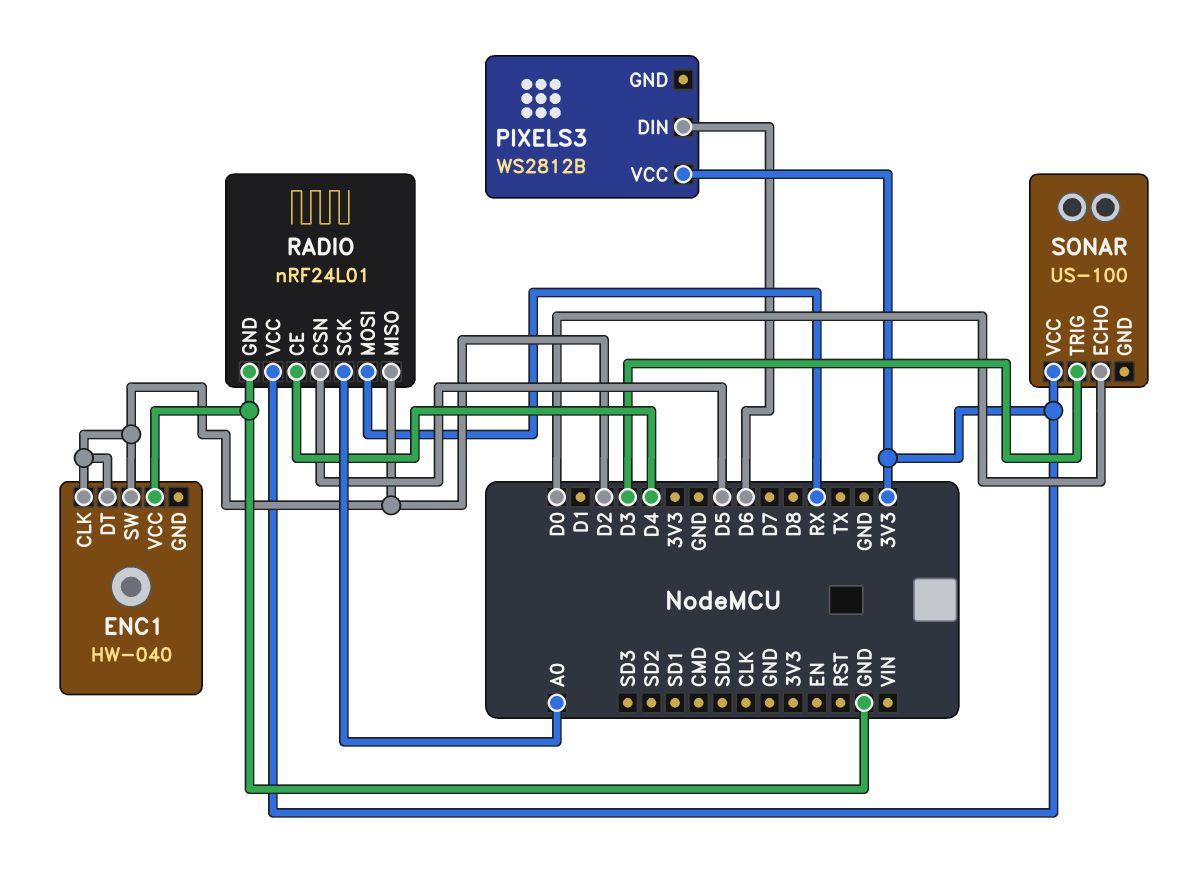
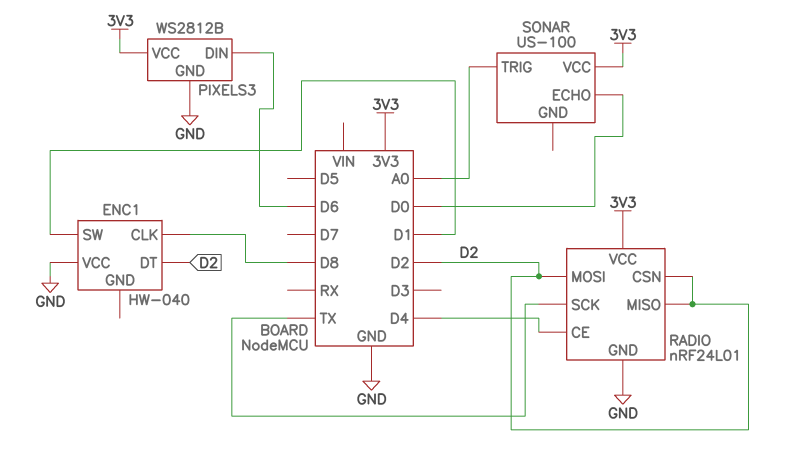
ENC1 pin CLK: D2 -> D8
ENC1 pin SW: D2 -> D1
PIXELS3 pin GND: none -> GND
RADIO pin CSN: D5 -> D2
RADIO pin MOSI: RX -> D2
RADIO pin SCK: A0 -> TX
SONAR pin TRIG: D3 -> A0

